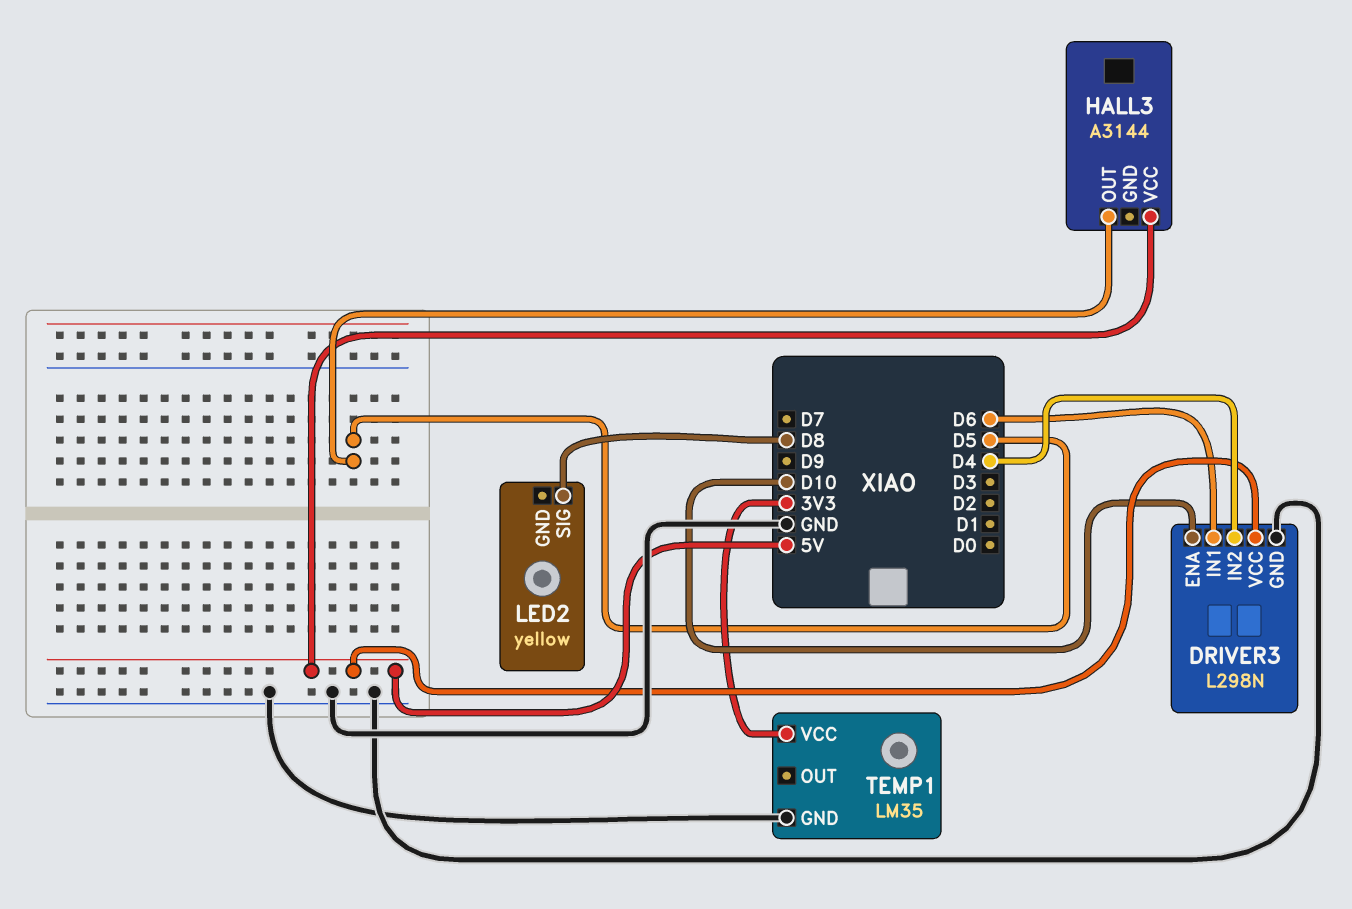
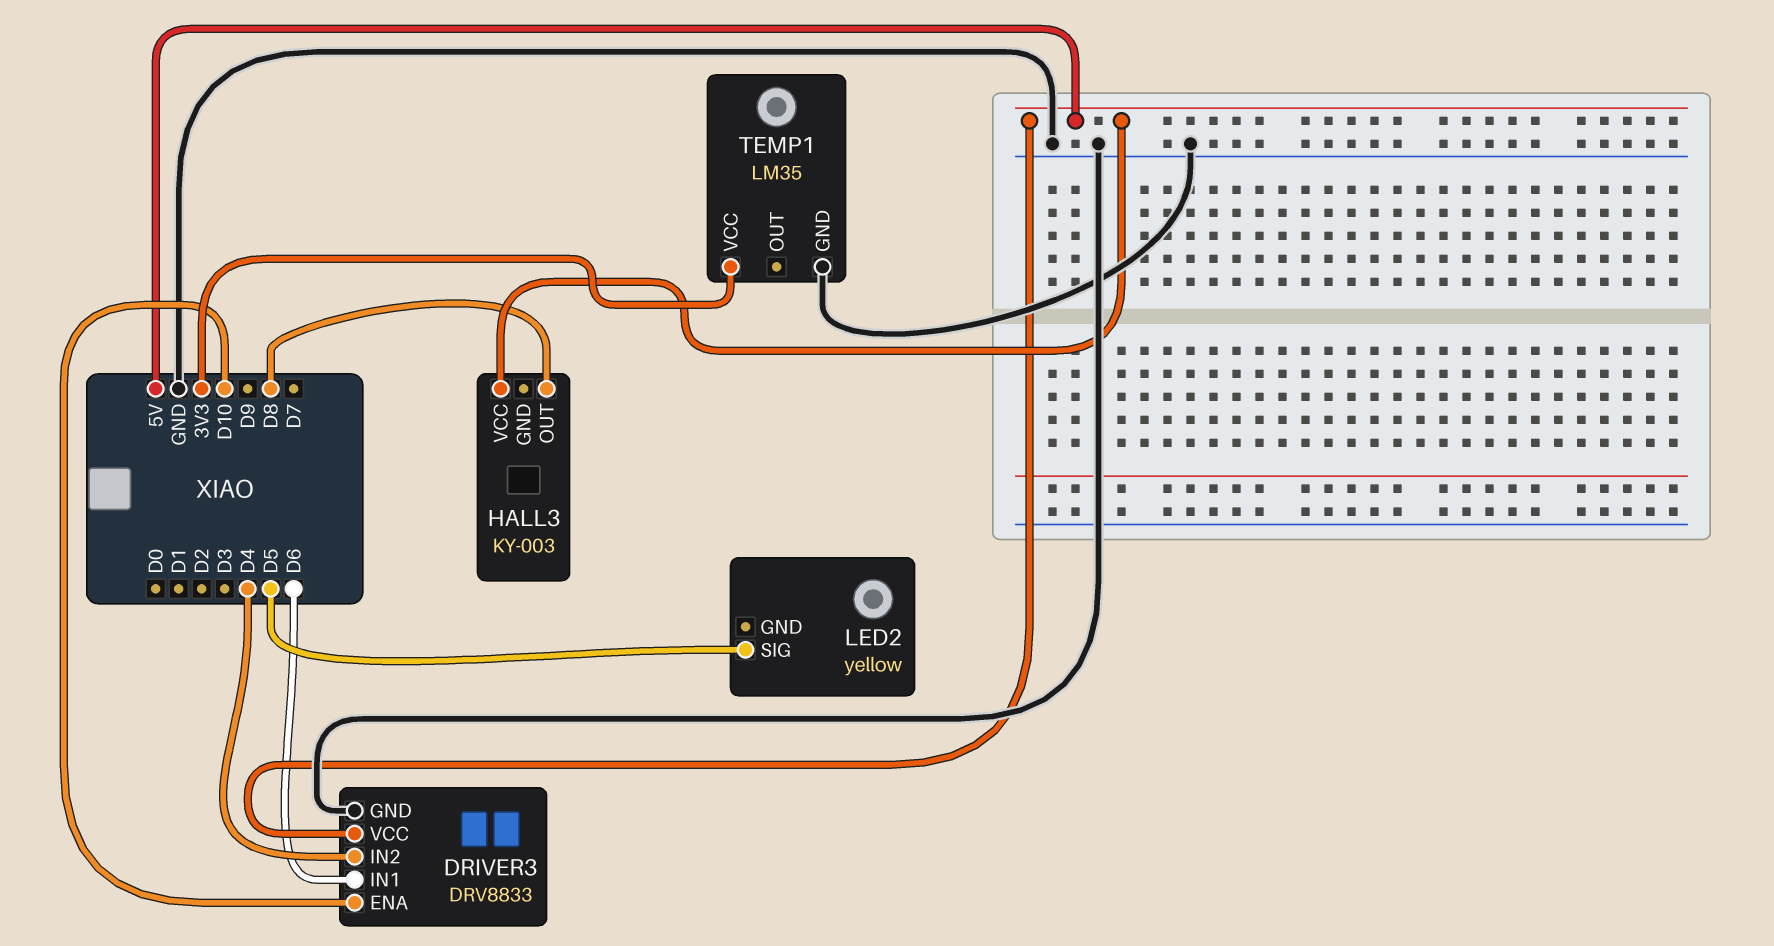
DRIVER3: L298N -> DRV8833
HALL3: A3144 -> KY-003
HALL3 pin OUT: D5 -> D8
LED2 pin SIG: D8 -> D5

